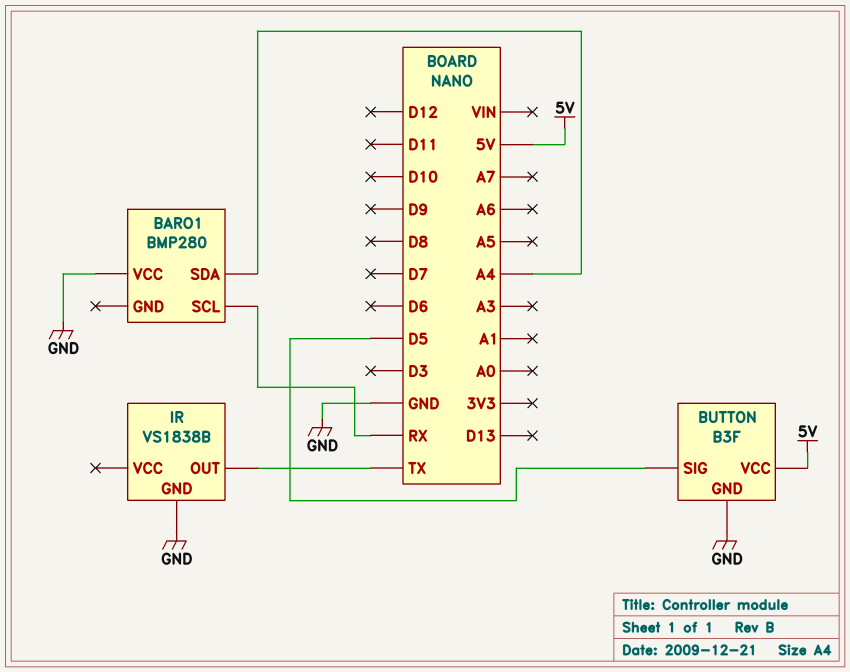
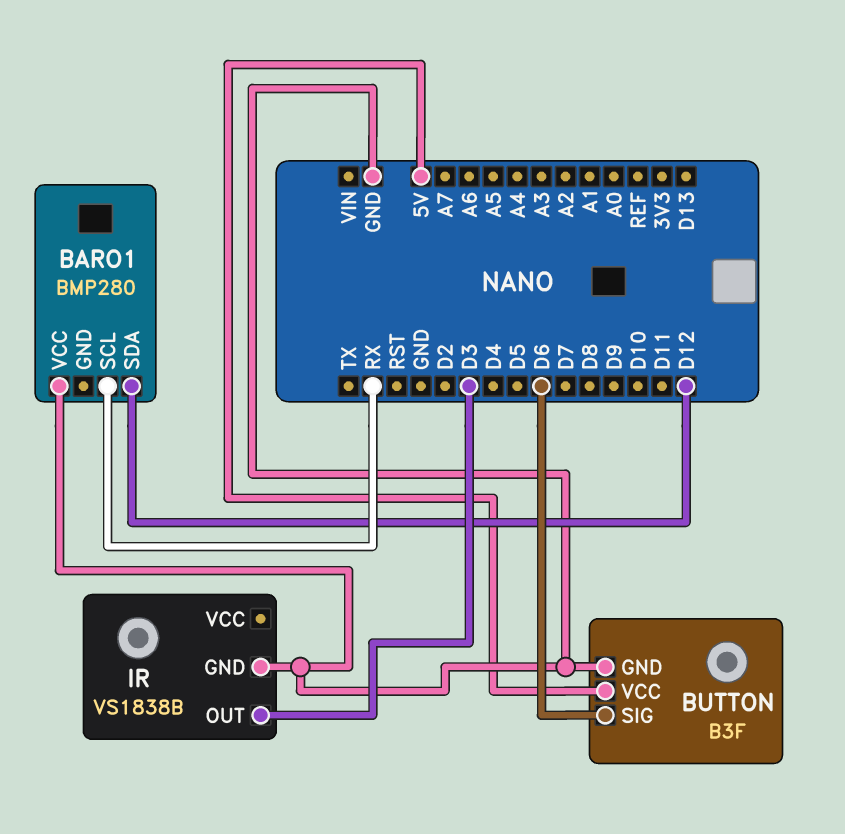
BARO1 pin SDA: A4 -> D12
BUTTON pin SIG: D5 -> D6
IR pin OUT: TX -> D3

